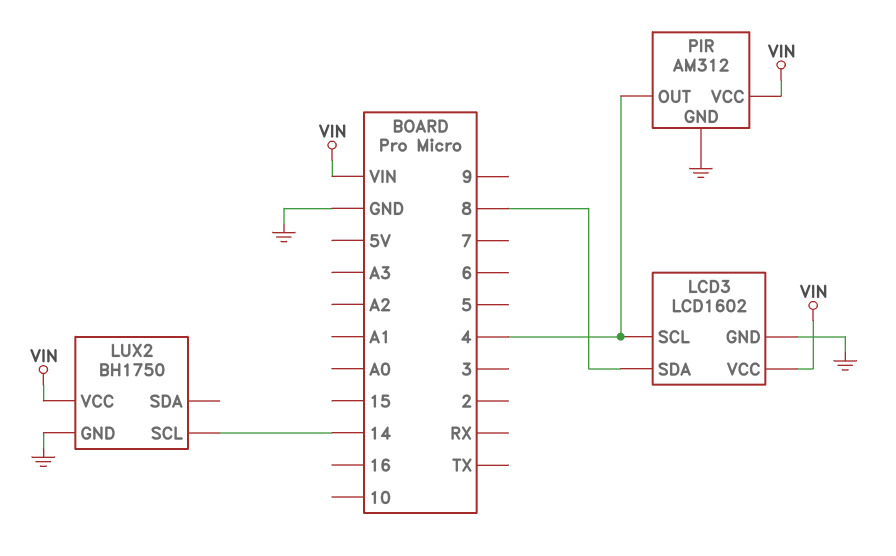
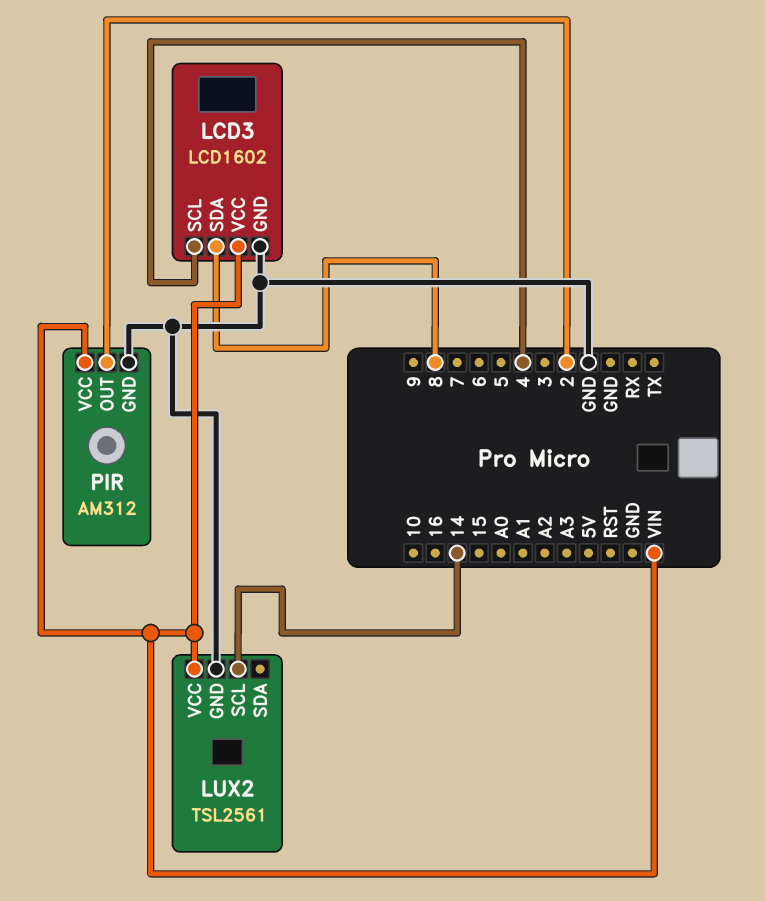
LUX2: BH1750 -> TSL2561
PIR pin OUT: 4 -> 2

